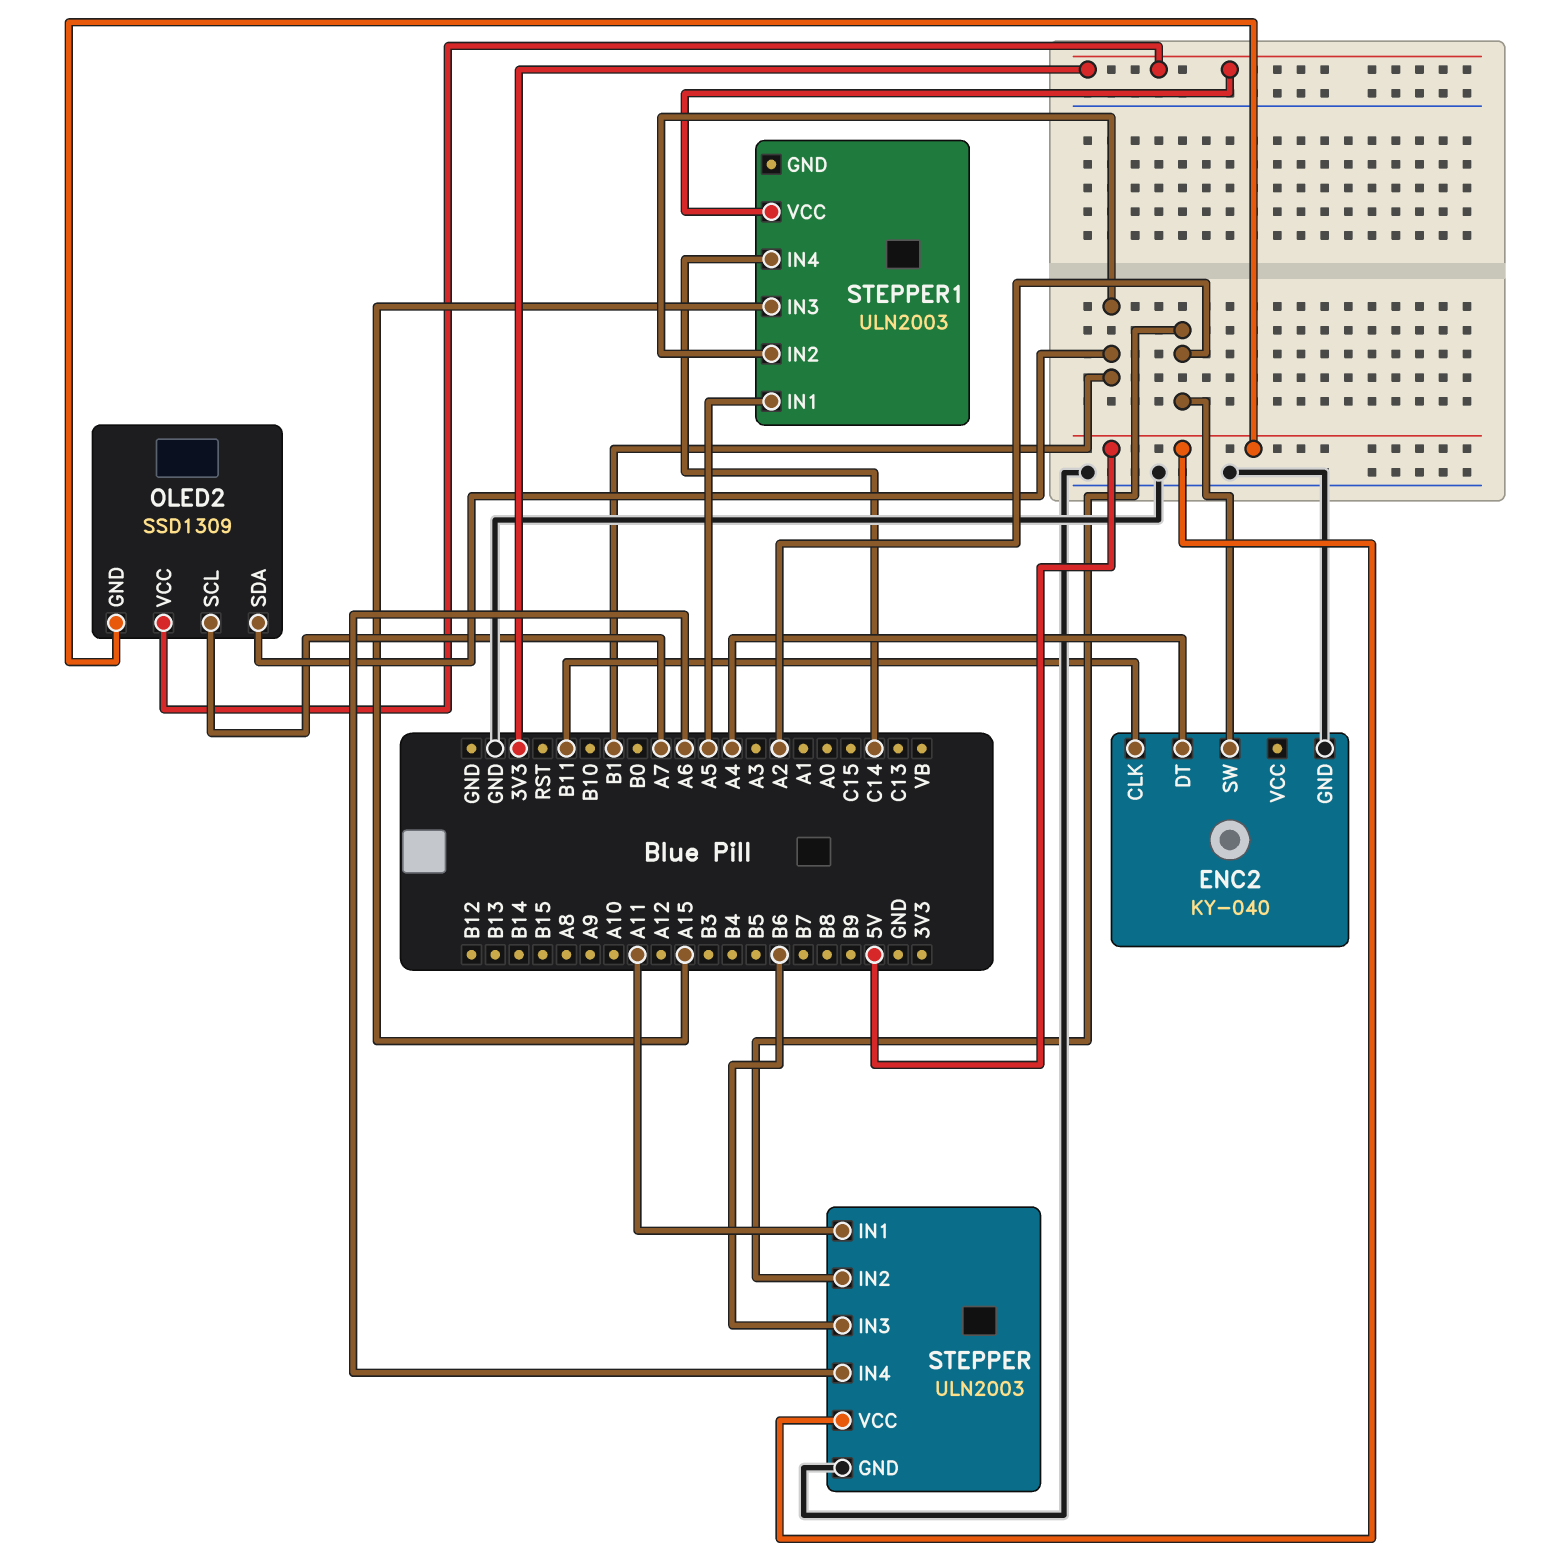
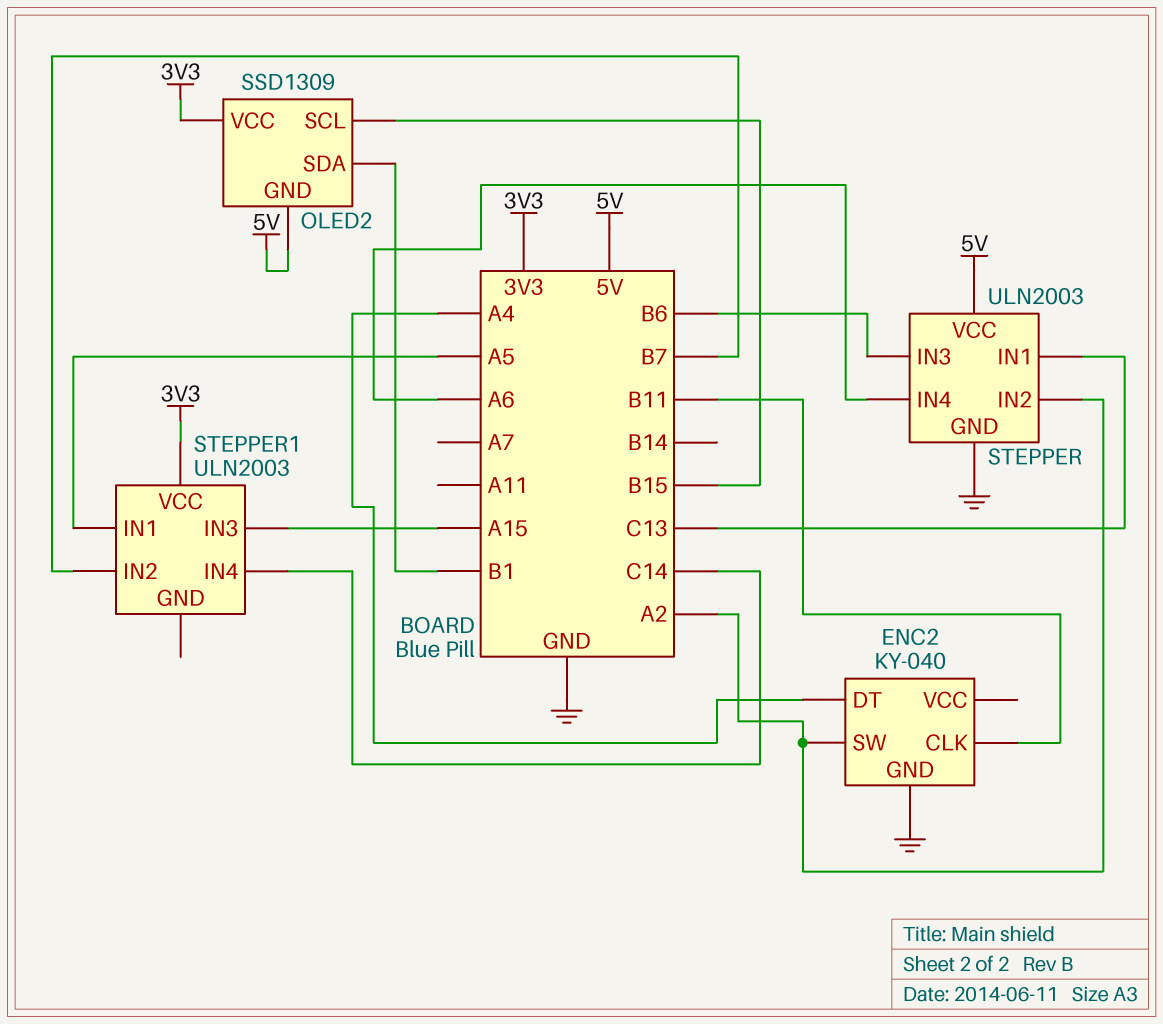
OLED2 pin SCL: A7 -> B15
STEPPER pin IN1: A11 -> C13
STEPPER1 pin IN2: B1 -> B7

